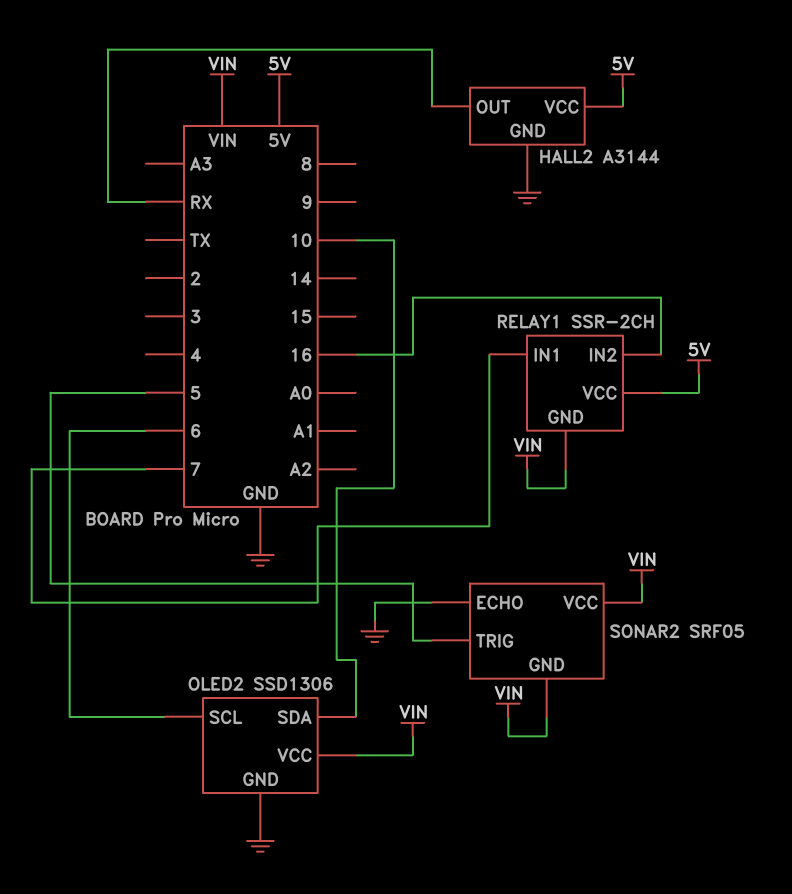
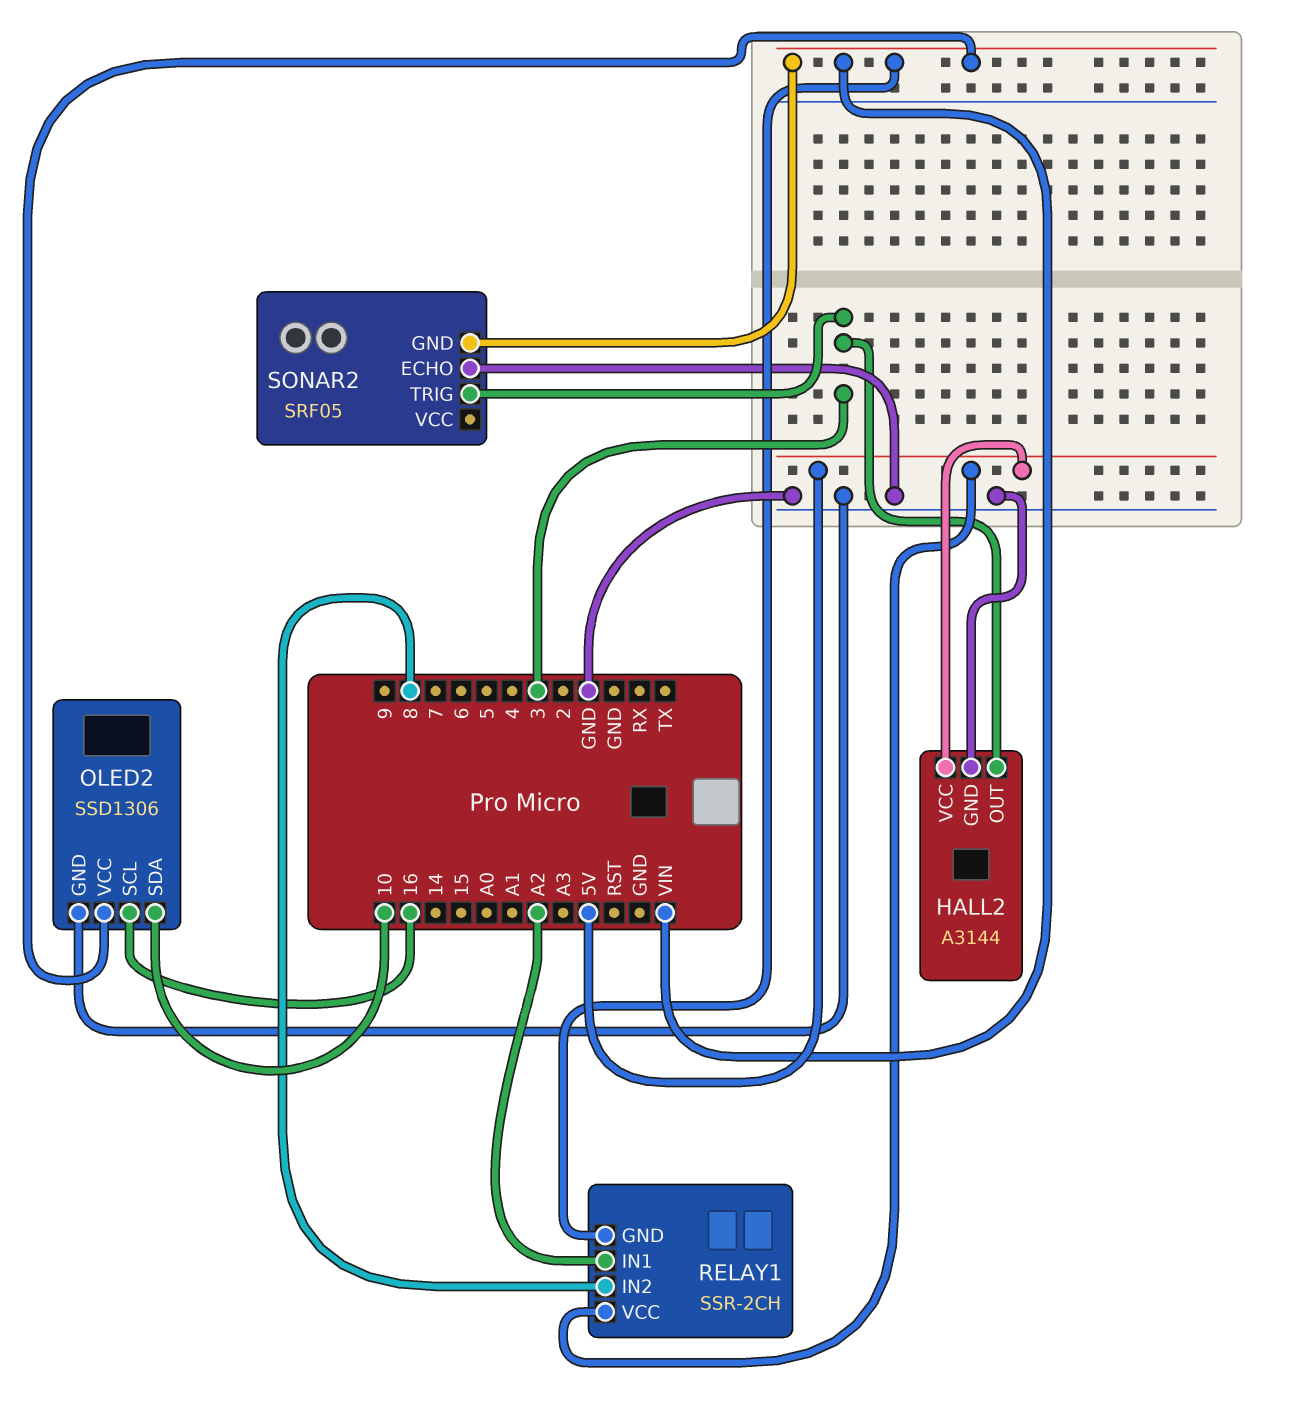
HALL2 pin OUT: RX -> 3
OLED2 pin SCL: 6 -> 16
RELAY1 pin IN1: 7 -> A2
RELAY1 pin IN2: 16 -> 8
SONAR2 pin TRIG: 5 -> 3
SONAR2 pin VCC: VIN -> none

